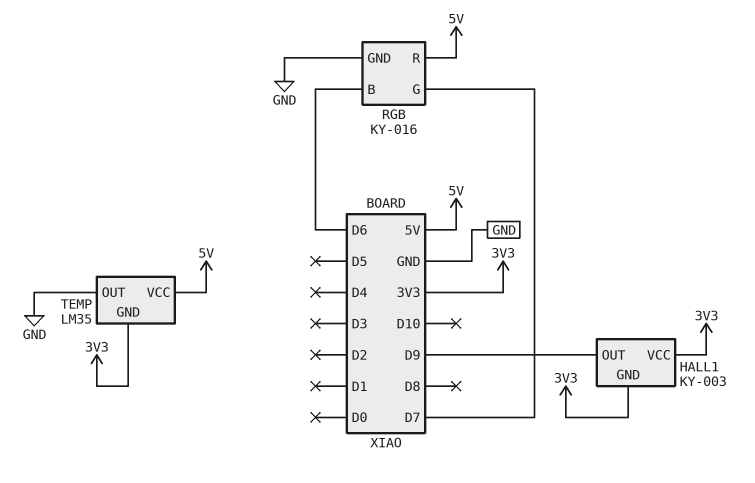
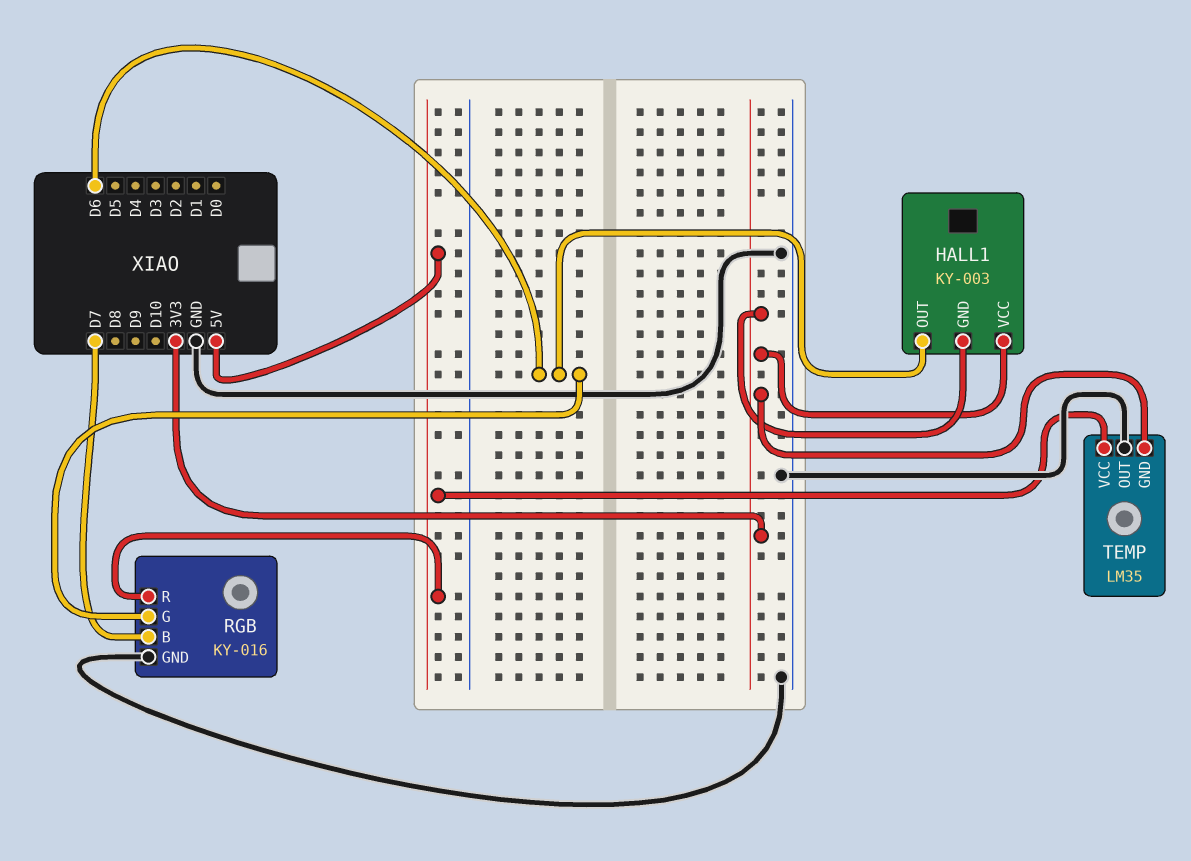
HALL1 pin OUT: D9 -> D6
RGB pin B: D6 -> D7
RGB pin G: D7 -> D6

